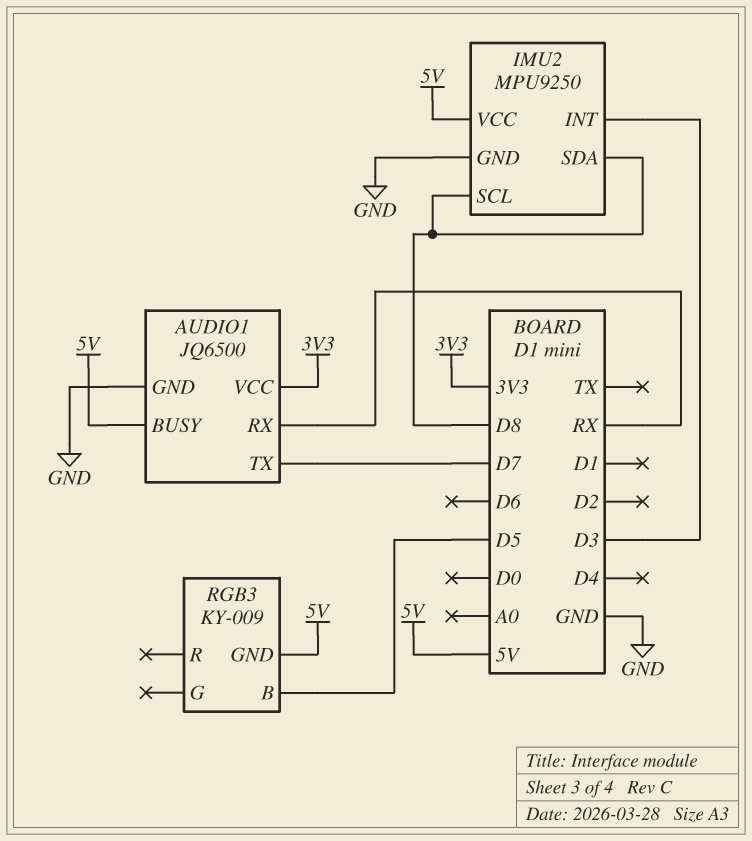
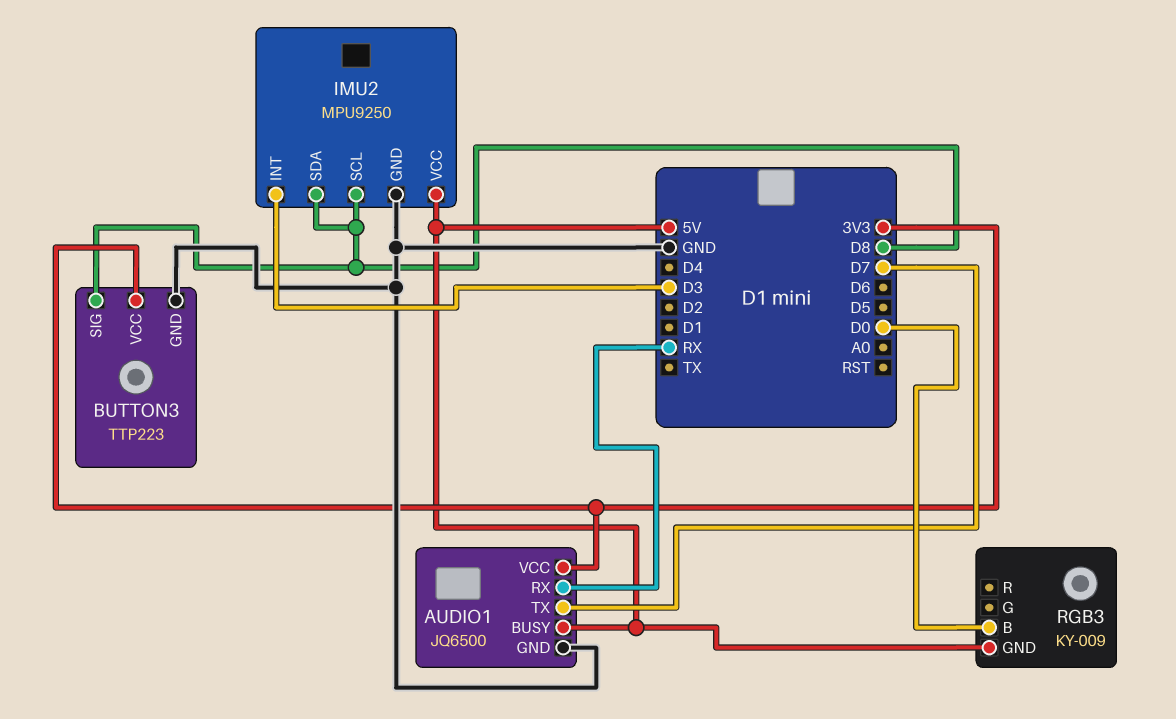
BUTTON3: none -> TTP223
BUTTON3 pin GND: none -> GND
BUTTON3 pin SIG: none -> D8
BUTTON3 pin VCC: none -> 3V3
RGB3 pin B: D5 -> D0

